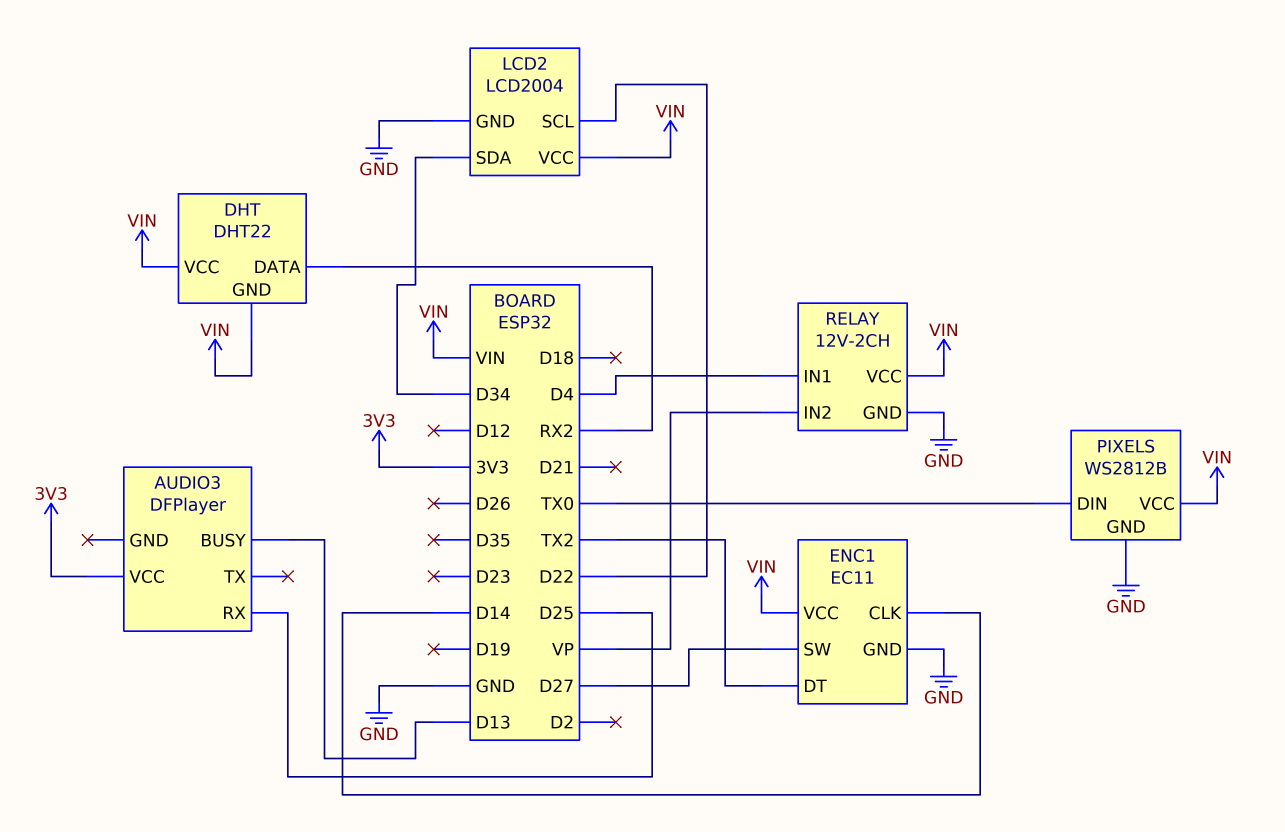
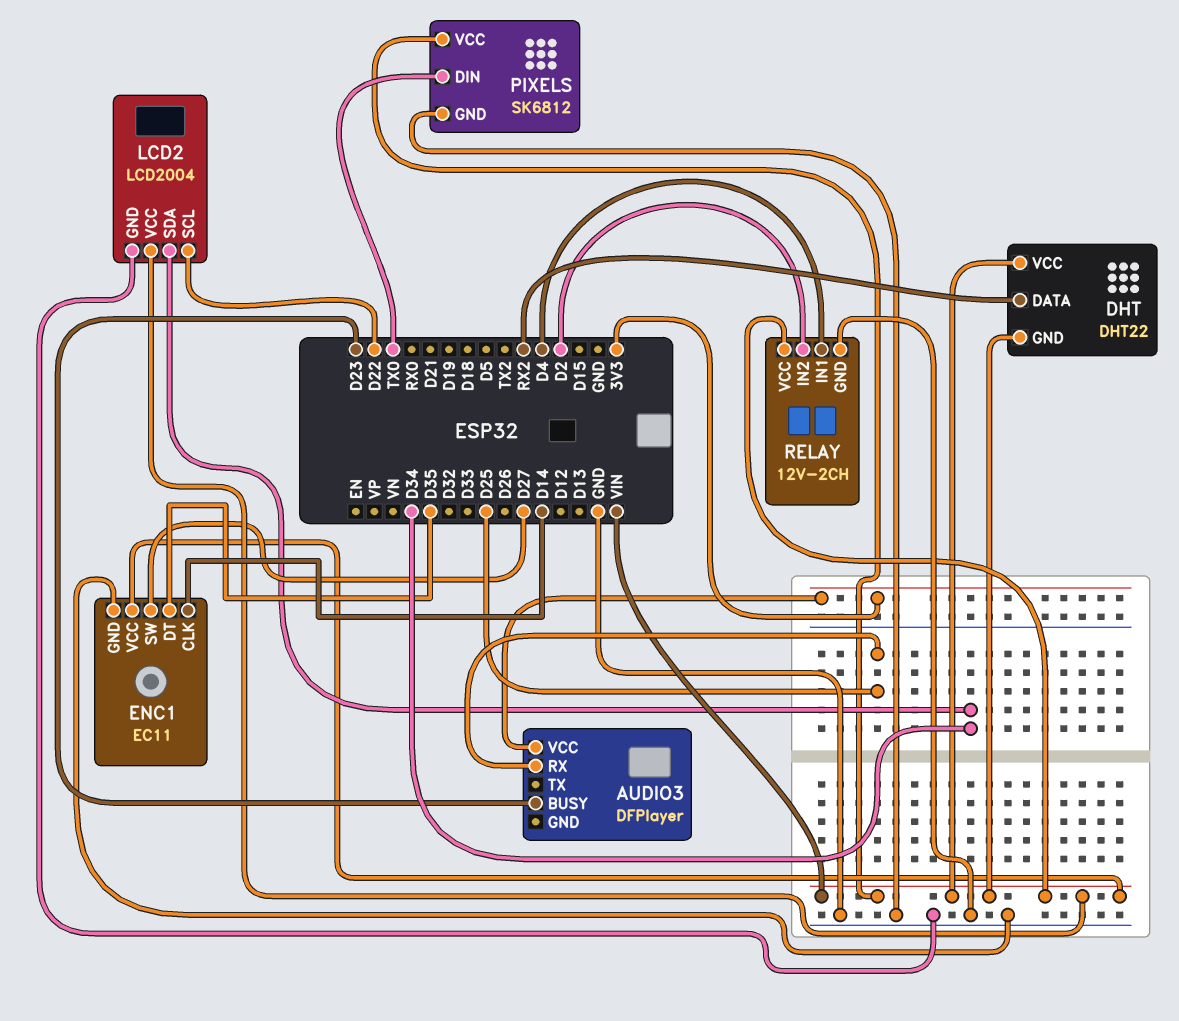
AUDIO3 pin BUSY: D13 -> D23
ENC1 pin DT: TX2 -> D35
PIXELS: WS2812B -> SK6812
RELAY pin IN2: VP -> D2

